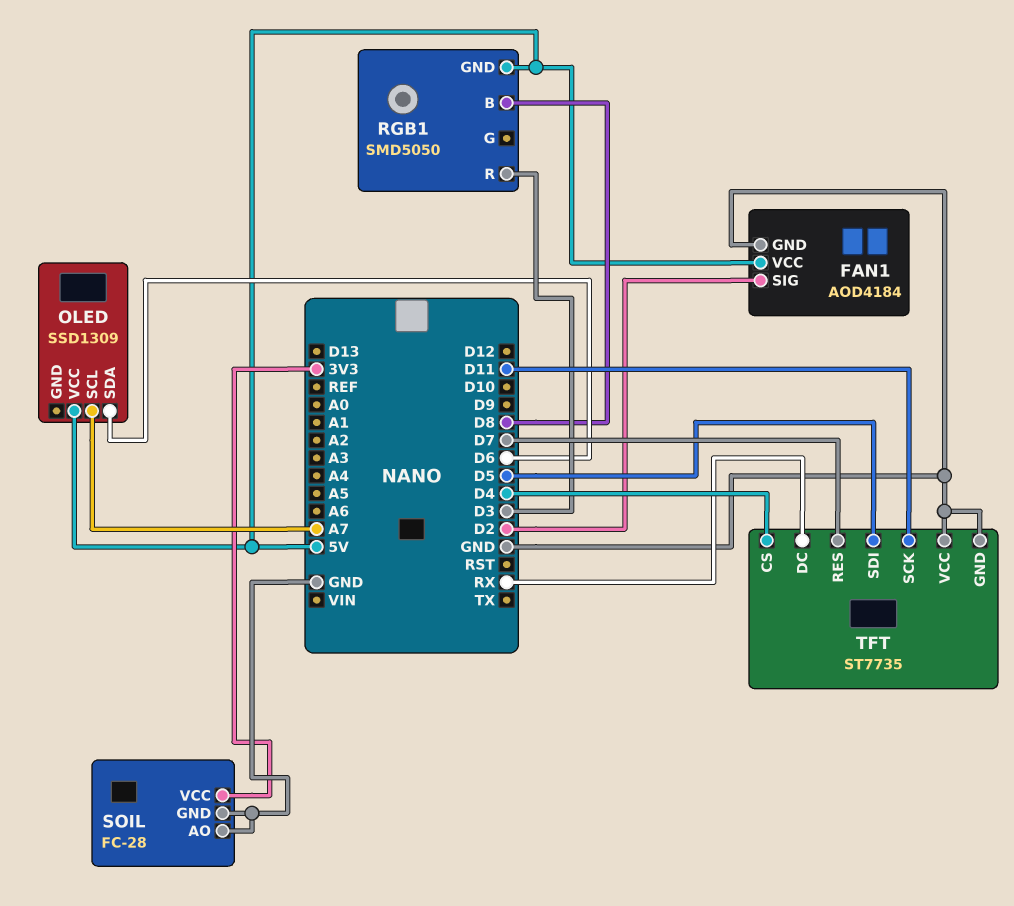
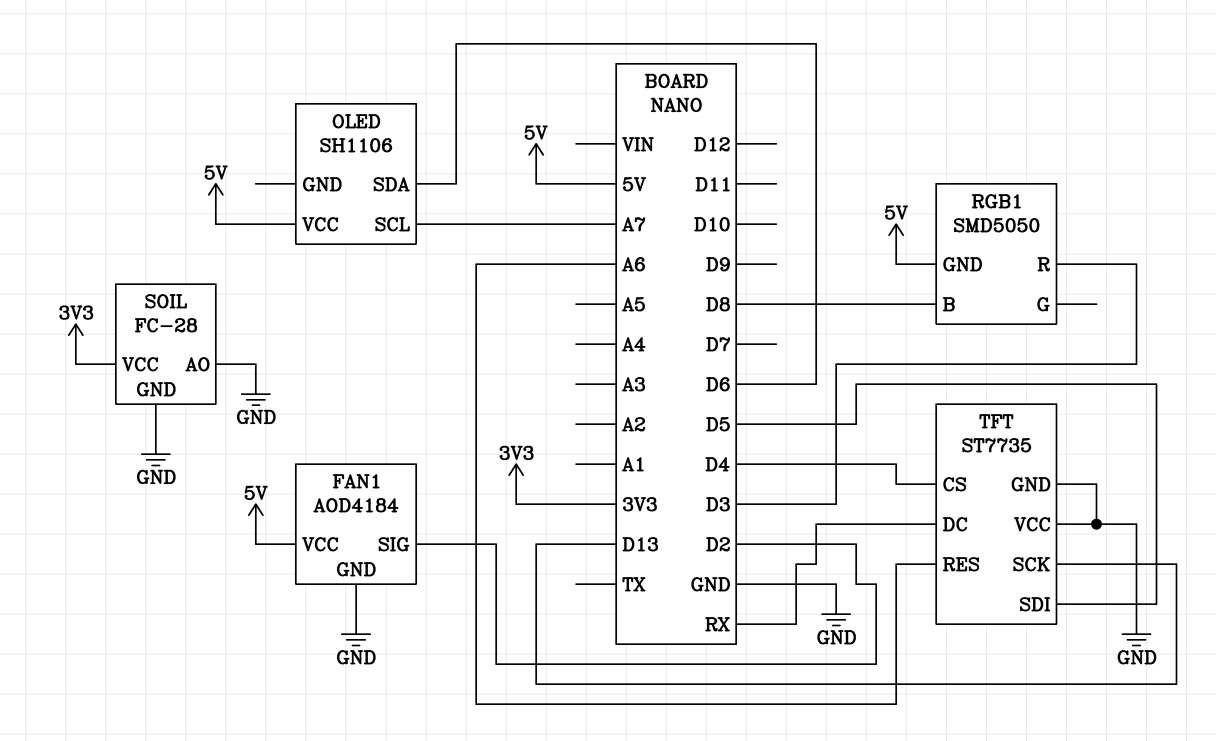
OLED: SSD1309 -> SH1106
TFT pin RES: D7 -> A6
TFT pin SCK: D11 -> D13

